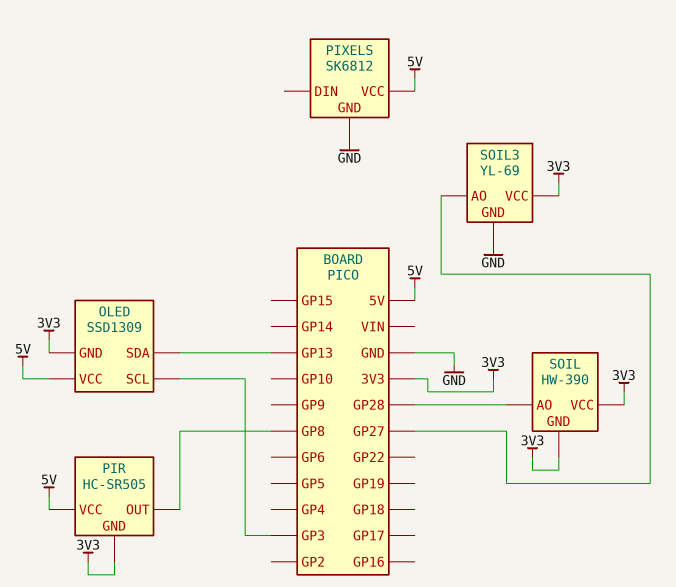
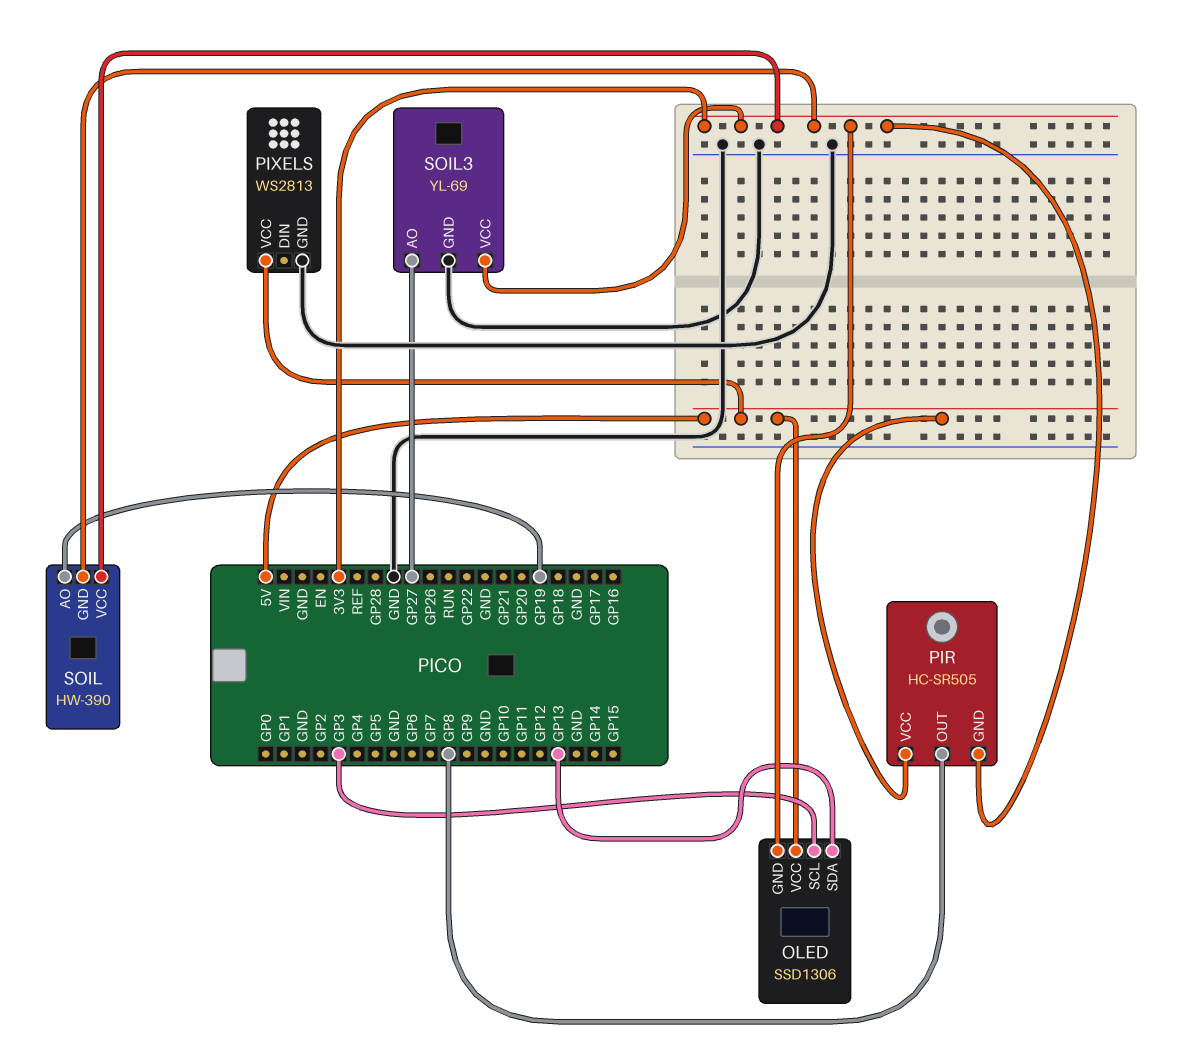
OLED: SSD1309 -> SSD1306
PIXELS: SK6812 -> WS2813
SOIL pin AO: GP28 -> GP19

